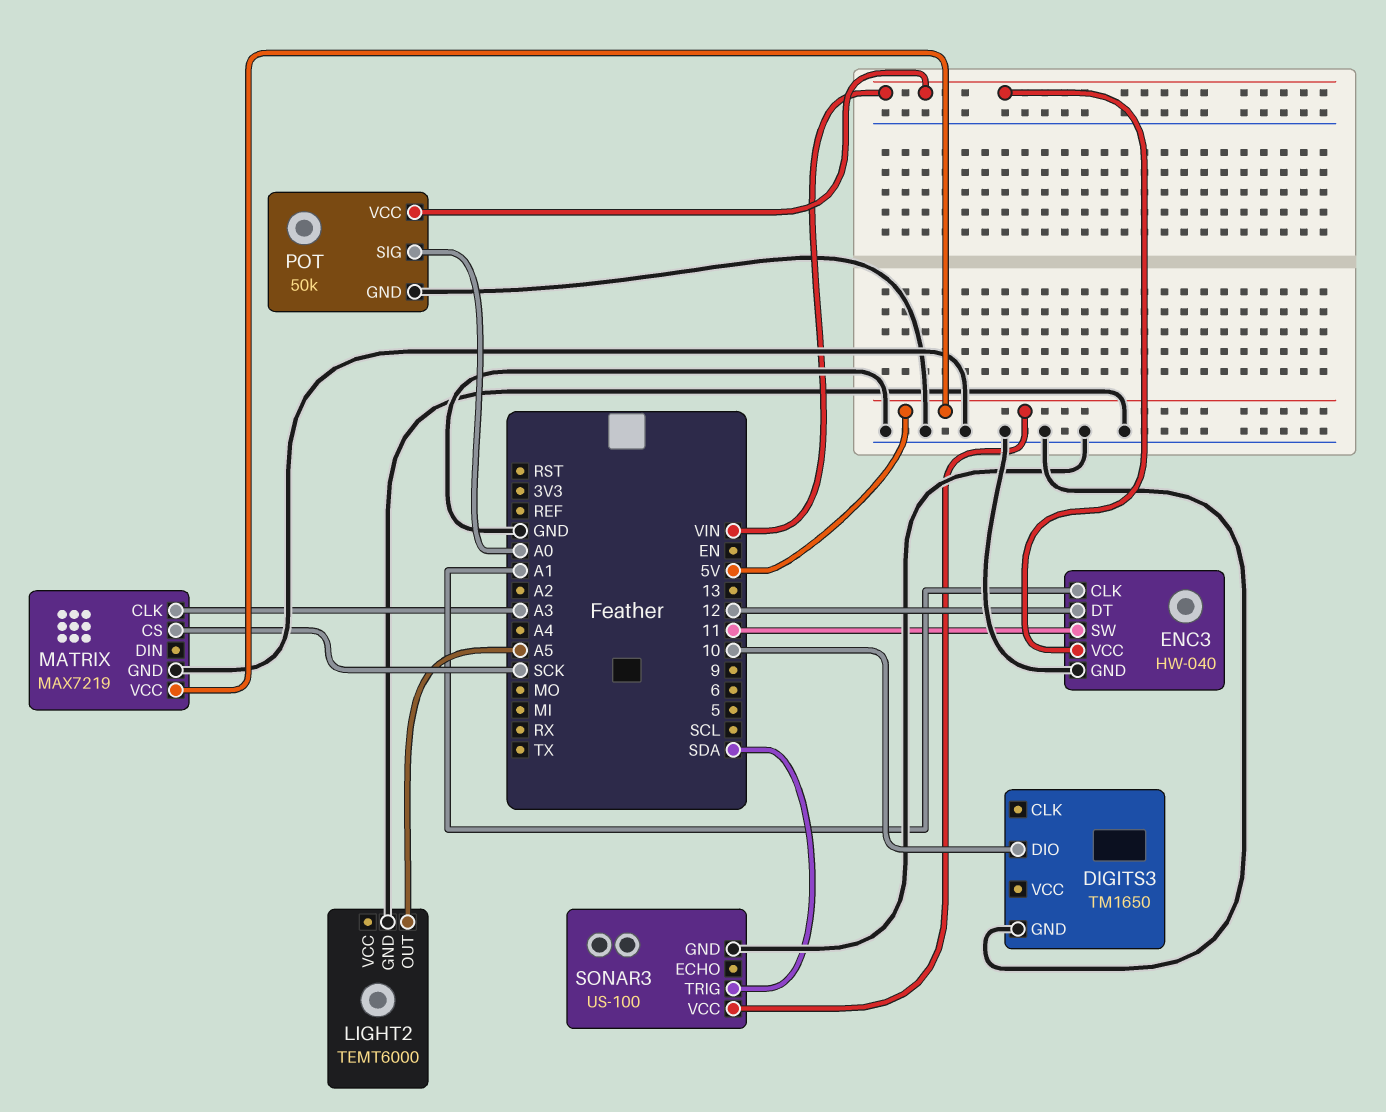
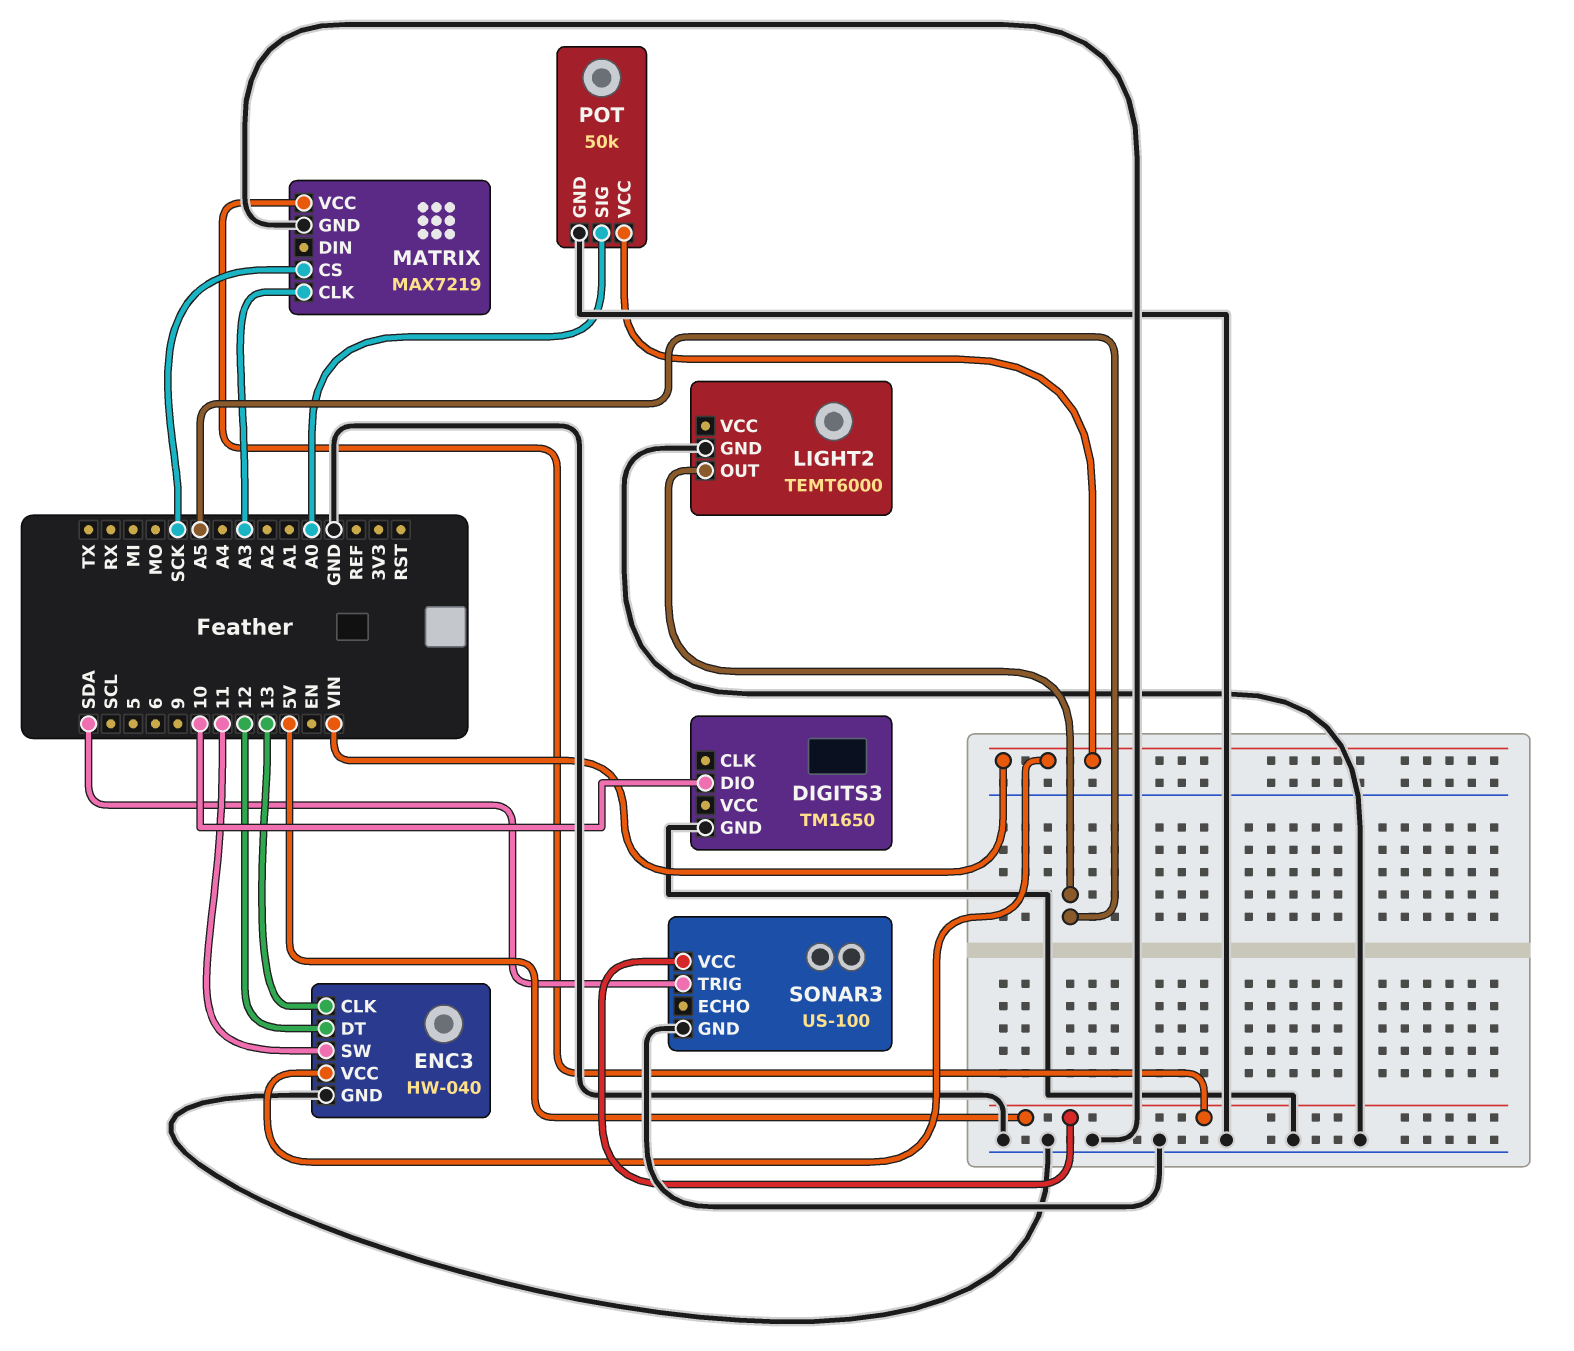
ENC3 pin CLK: A1 -> 13

